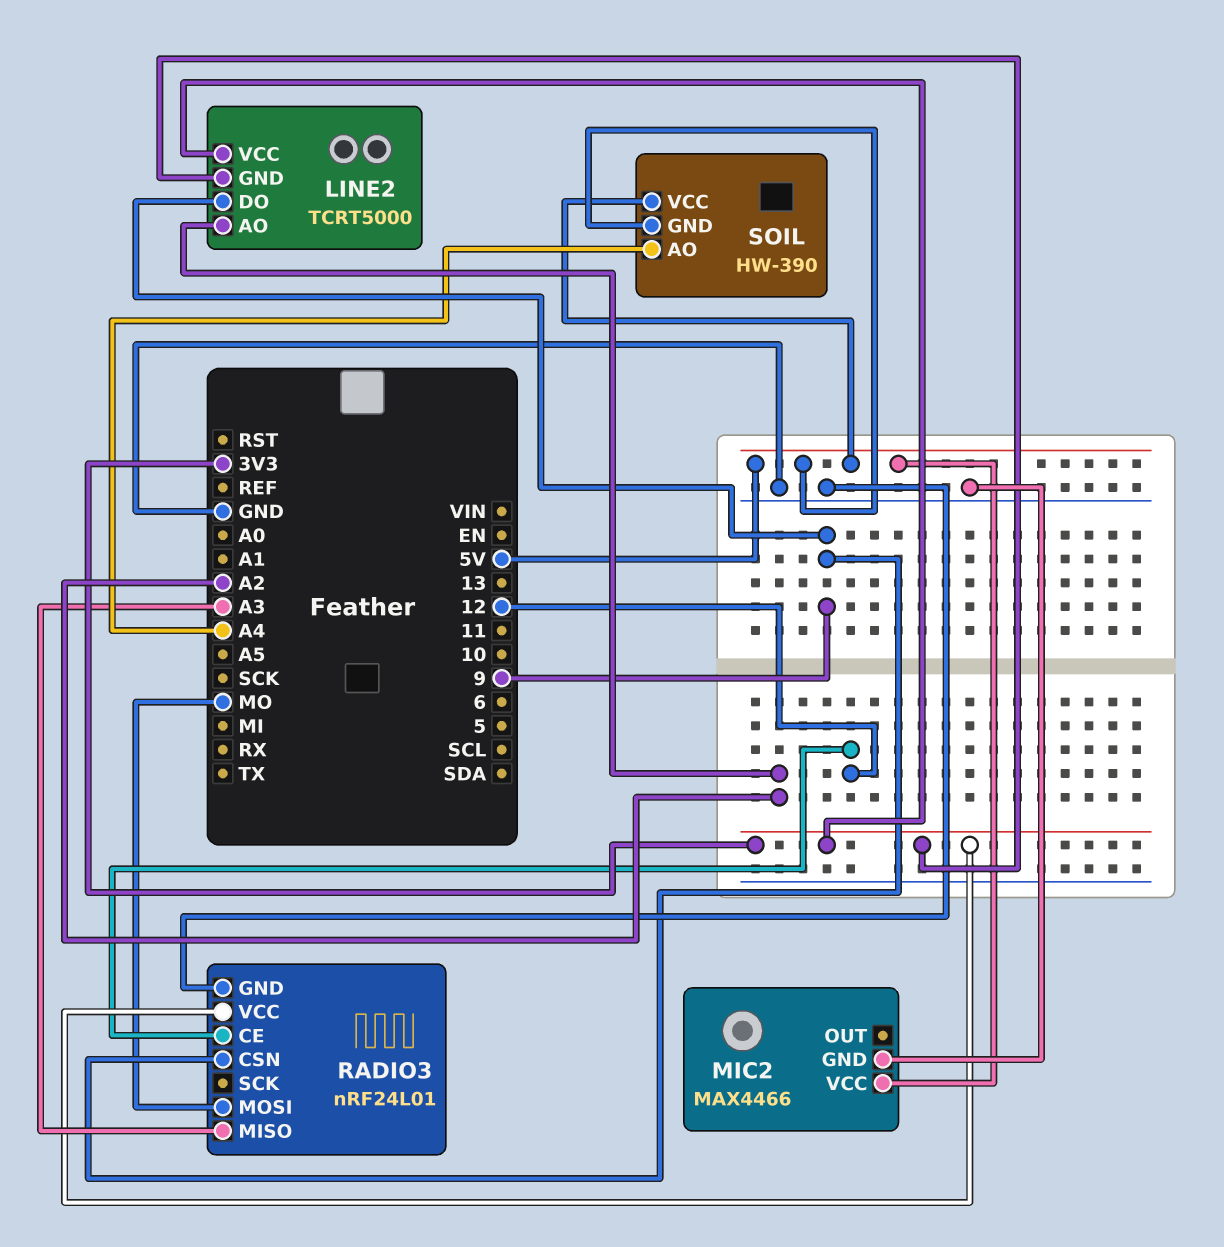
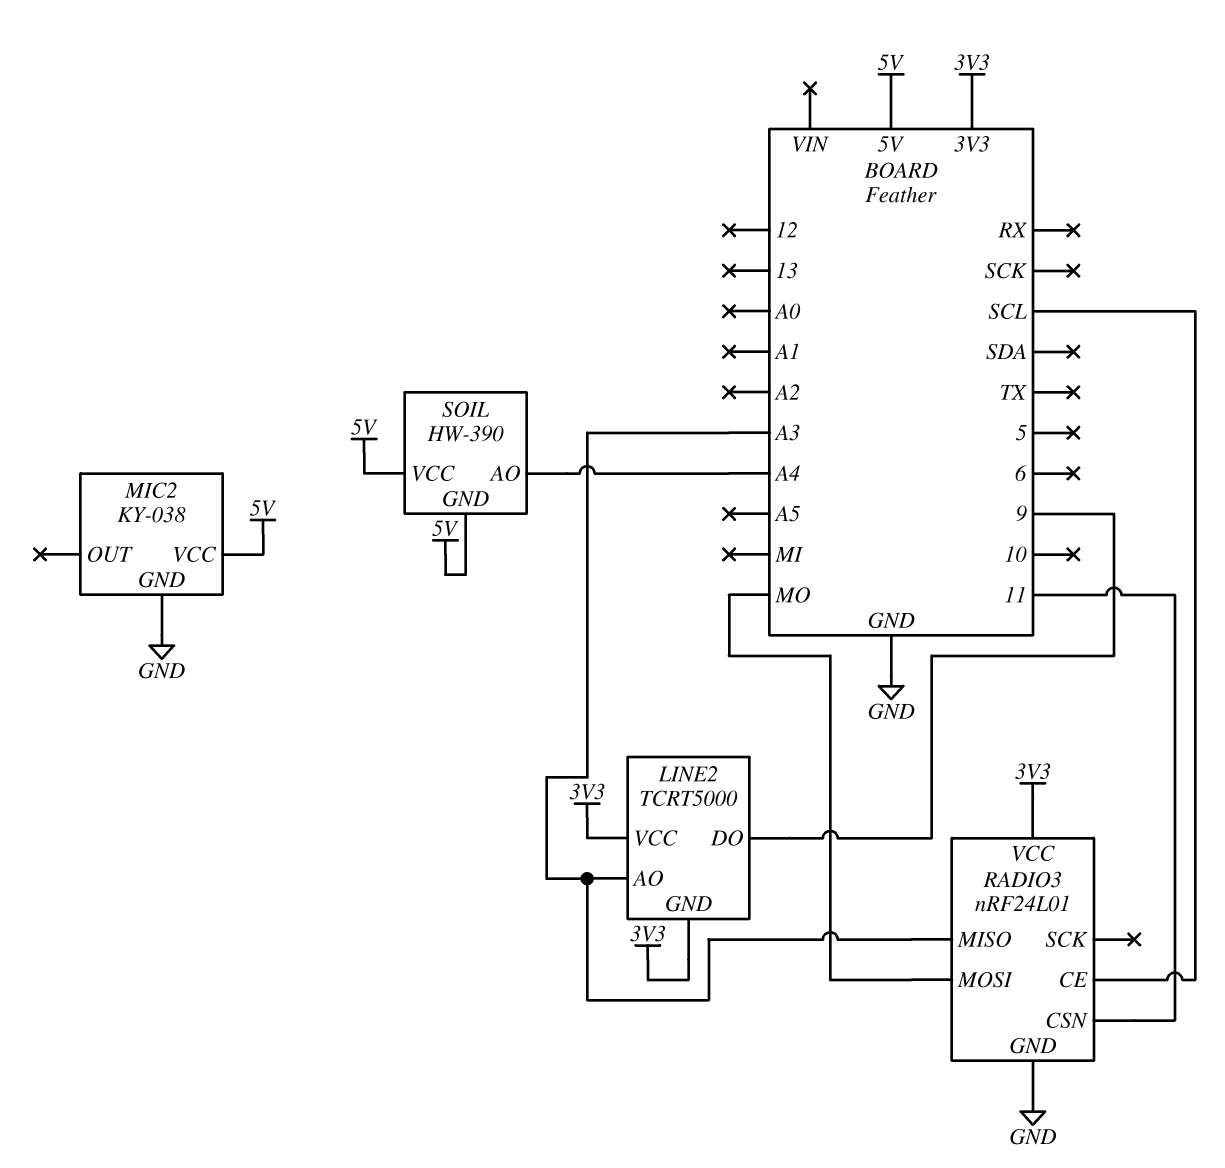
LINE2 pin AO: A2 -> A3
MIC2: MAX4466 -> KY-038
RADIO3 pin CE: 12 -> SCL
RADIO3 pin CSN: 9 -> 11

